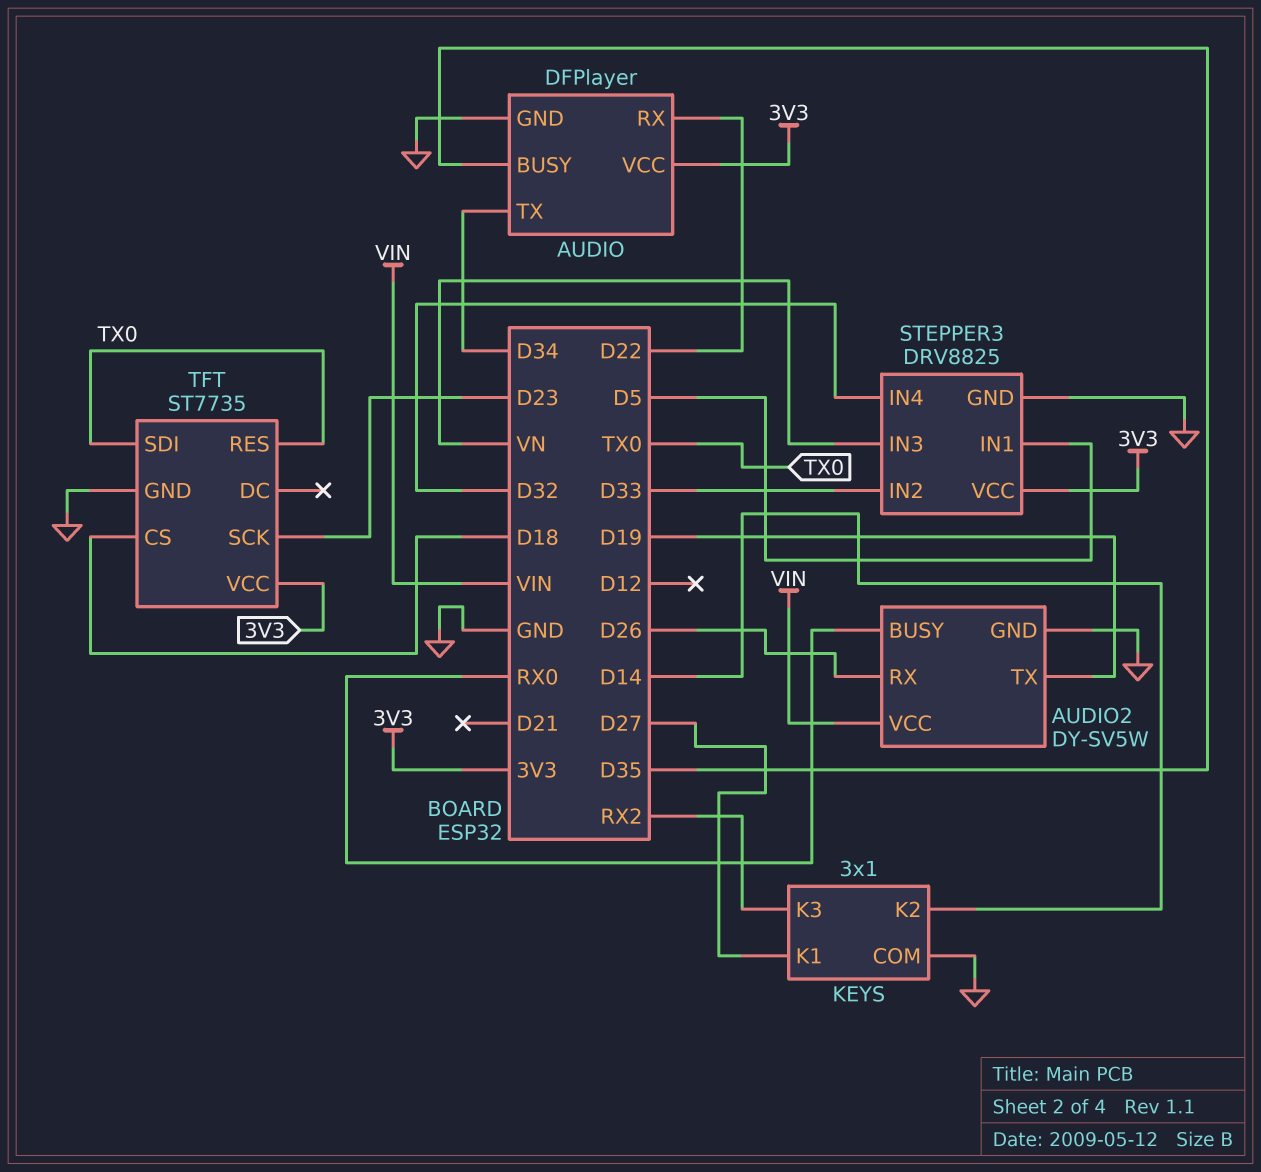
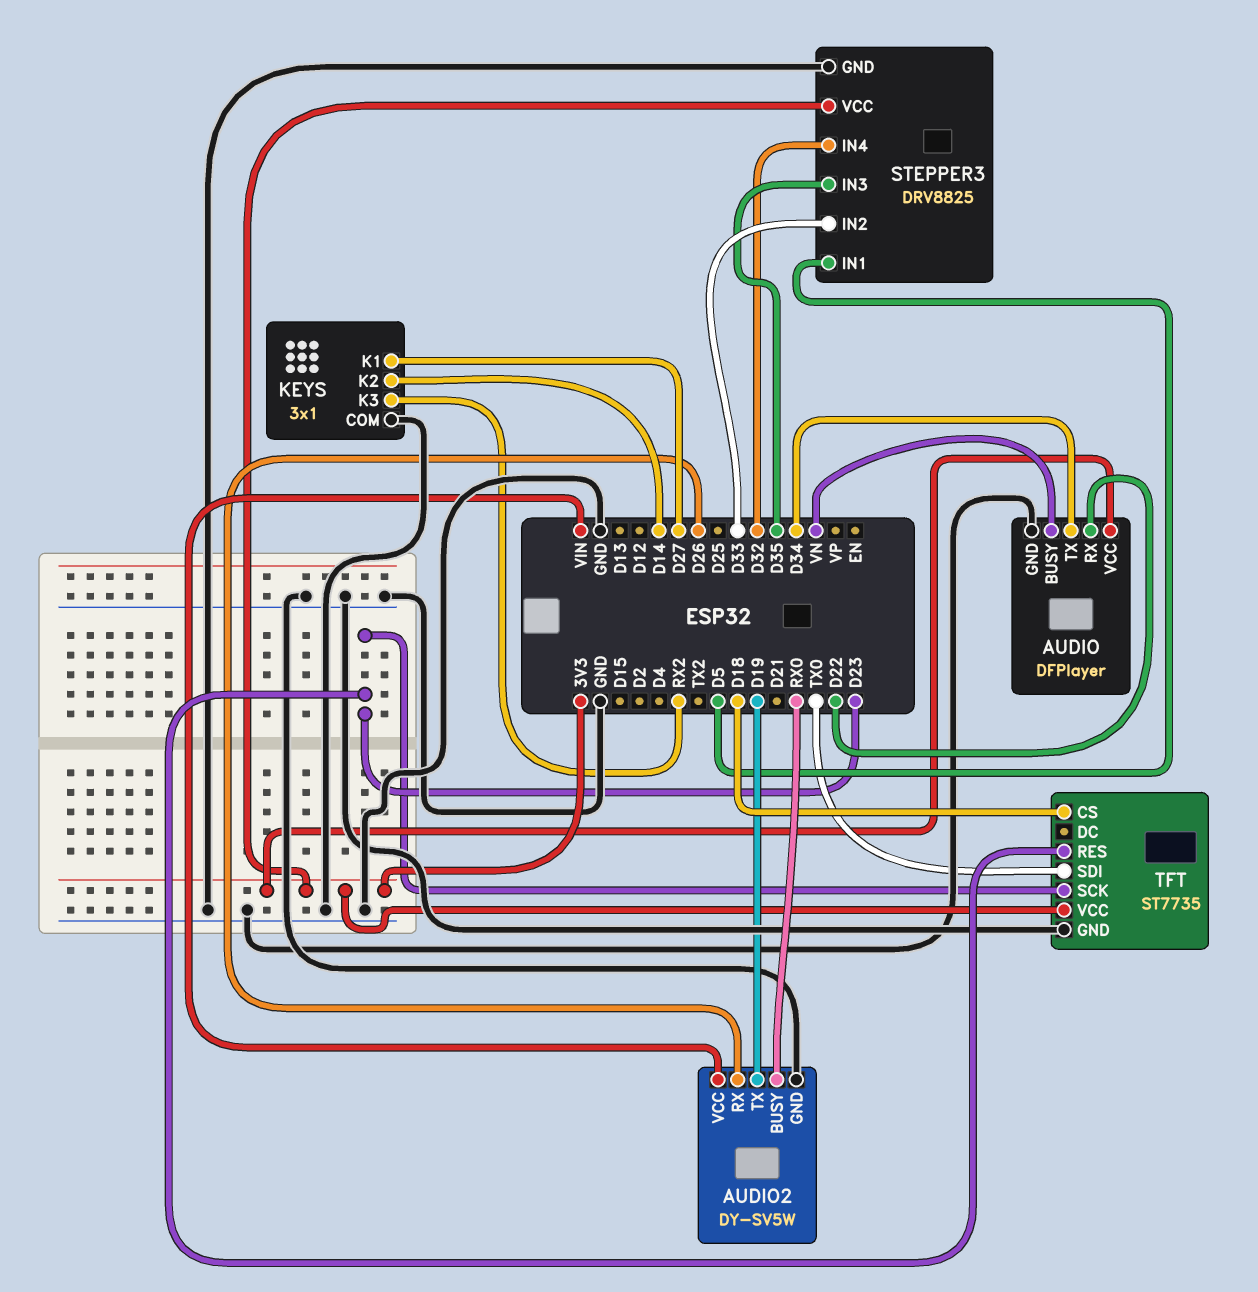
AUDIO pin BUSY: D35 -> VN
STEPPER3 pin IN3: VN -> D35
TFT pin RES: TX0 -> D23

